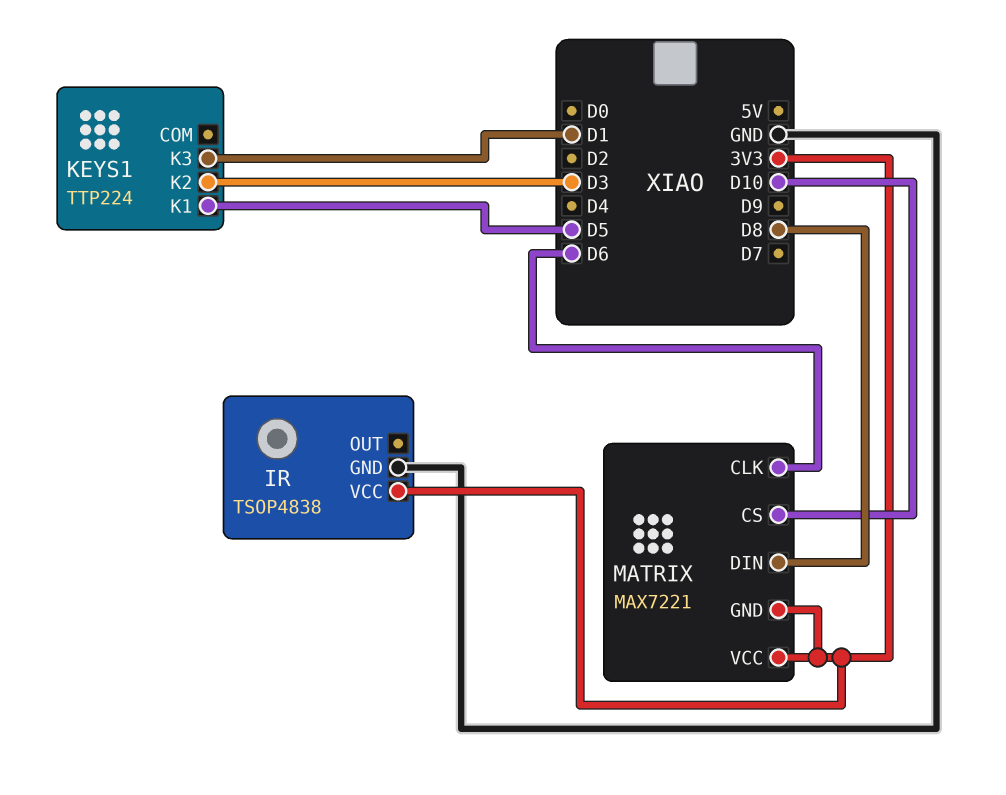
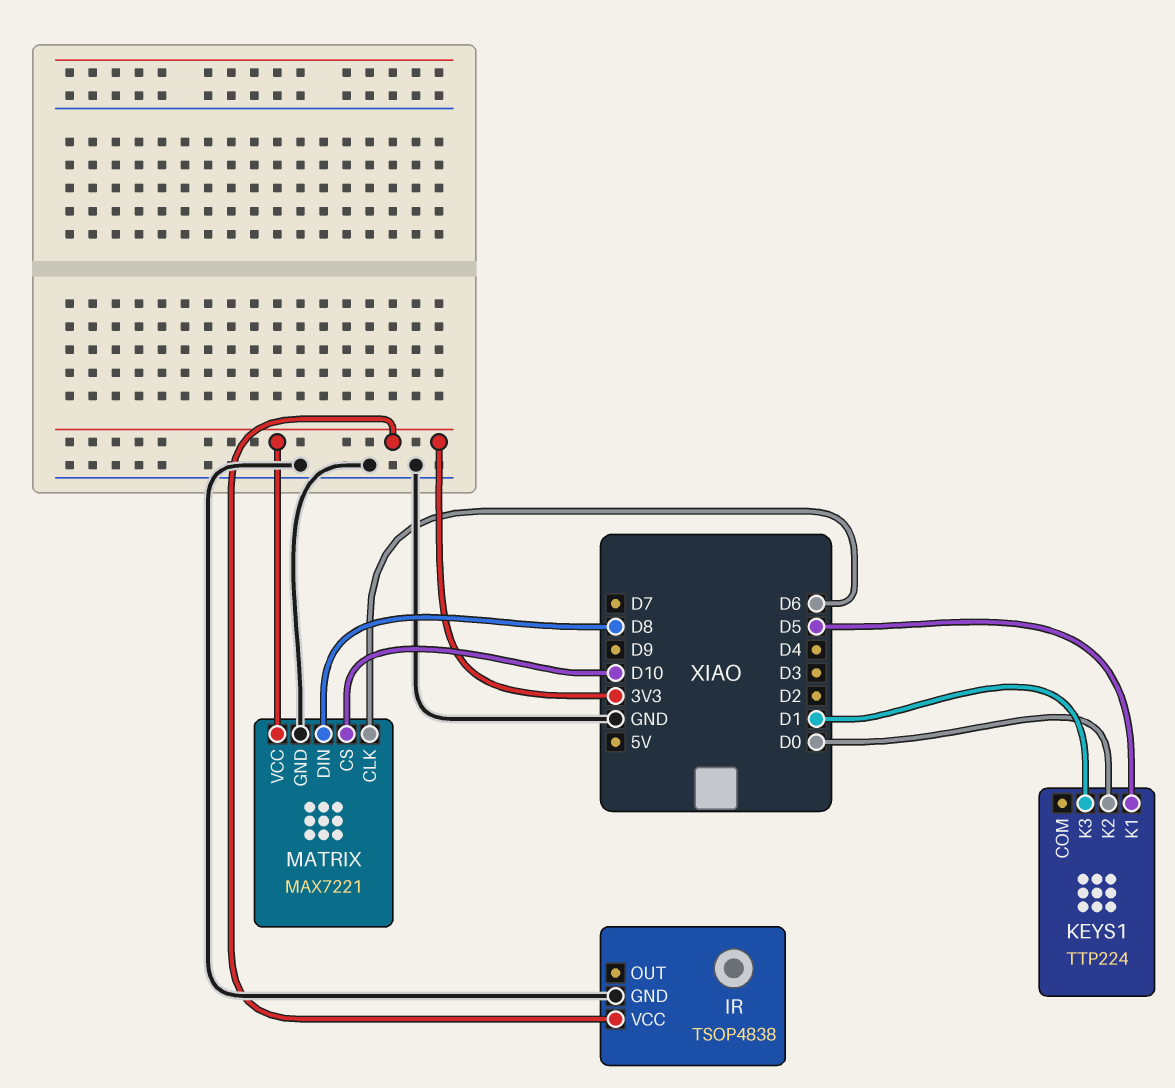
KEYS1 pin K2: D3 -> D0
MATRIX pin GND: 3V3 -> GND

